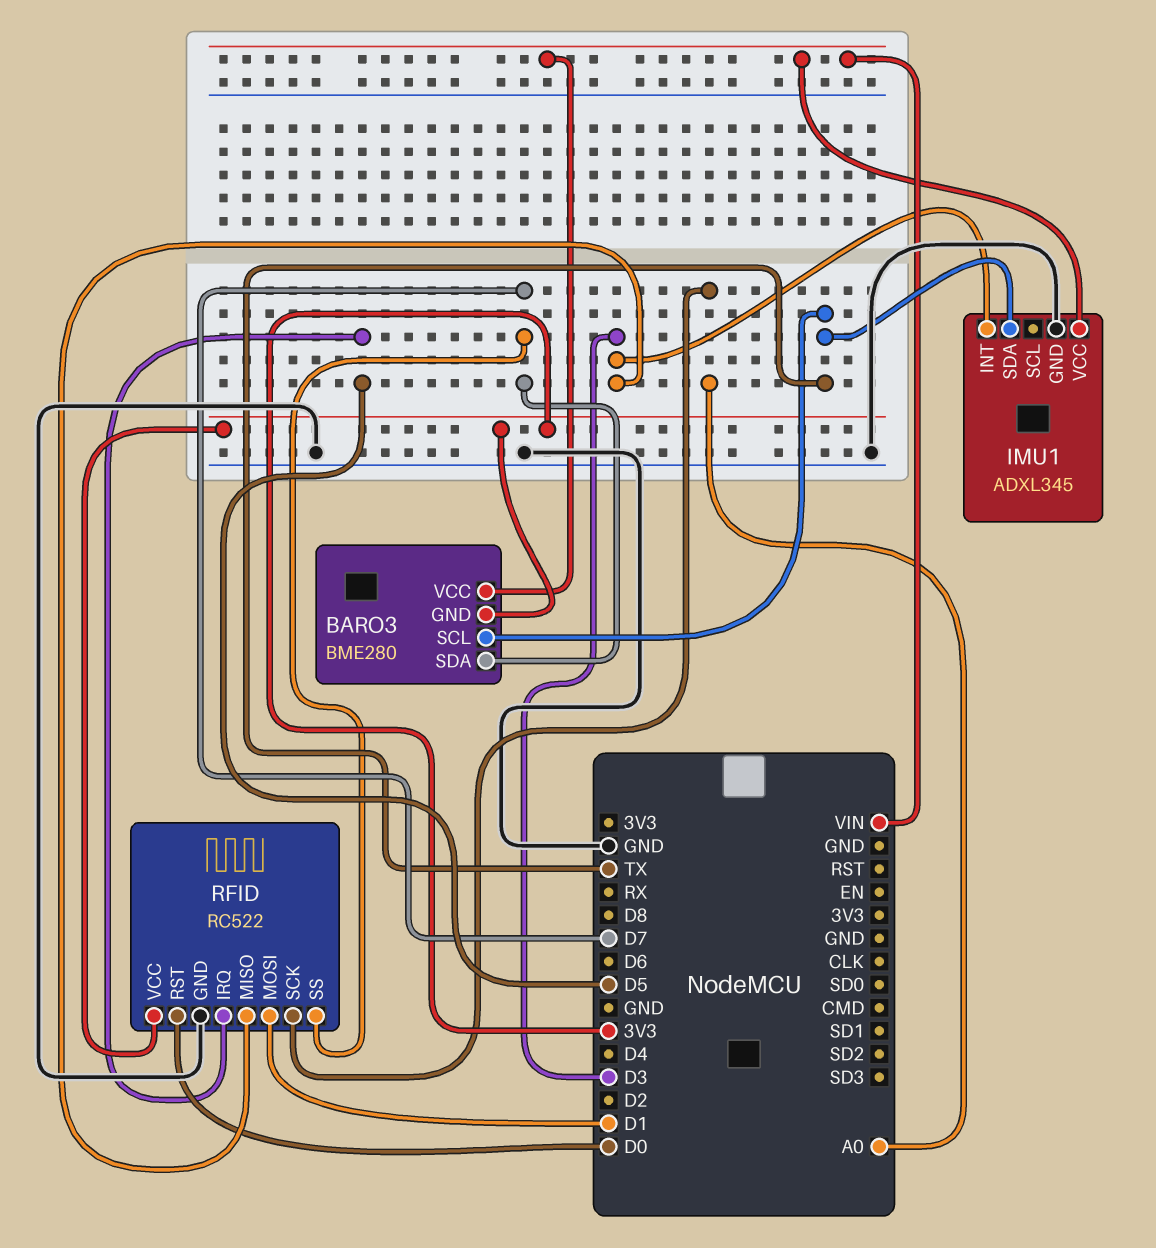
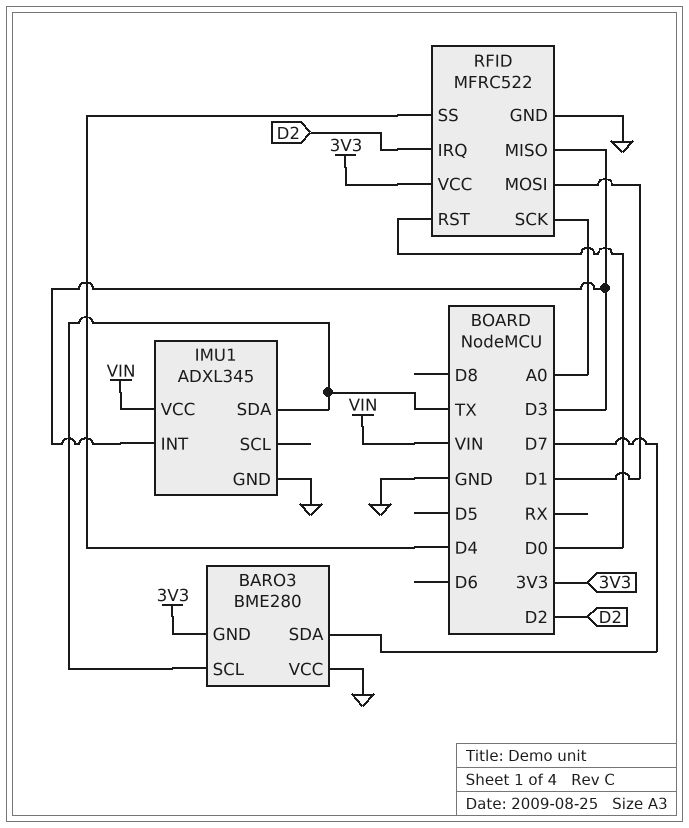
BARO3 pin VCC: VIN -> GND
RFID: RC522 -> MFRC522
RFID pin IRQ: D5 -> D2
RFID pin SS: D7 -> D4

